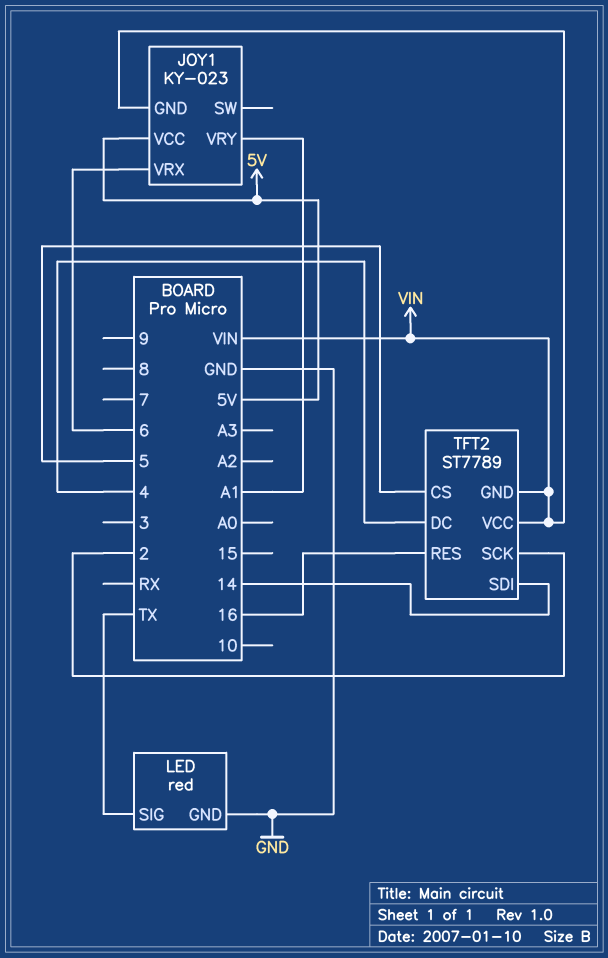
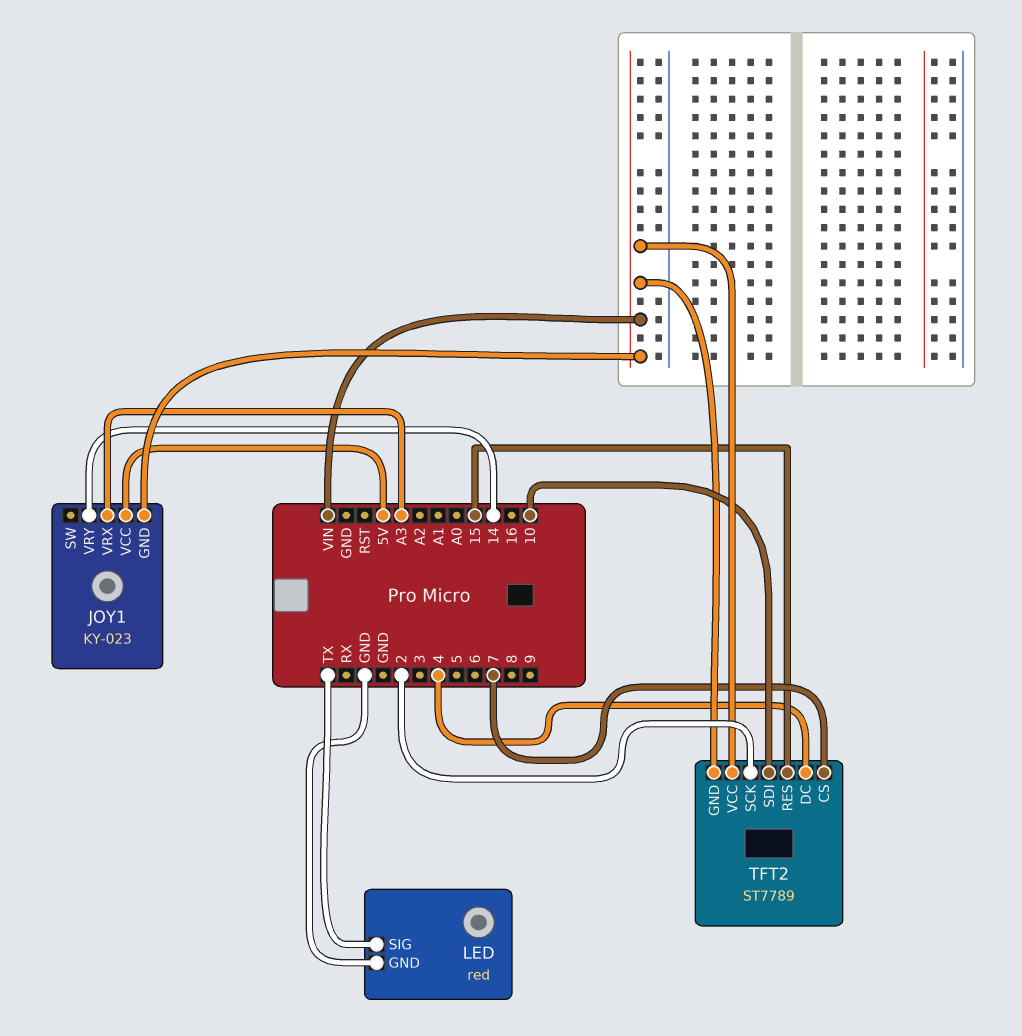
JOY1 pin VRX: 6 -> A3
JOY1 pin VRY: A1 -> 14
TFT2 pin CS: 5 -> 7
TFT2 pin RES: 16 -> 15
TFT2 pin SDI: 14 -> 10

